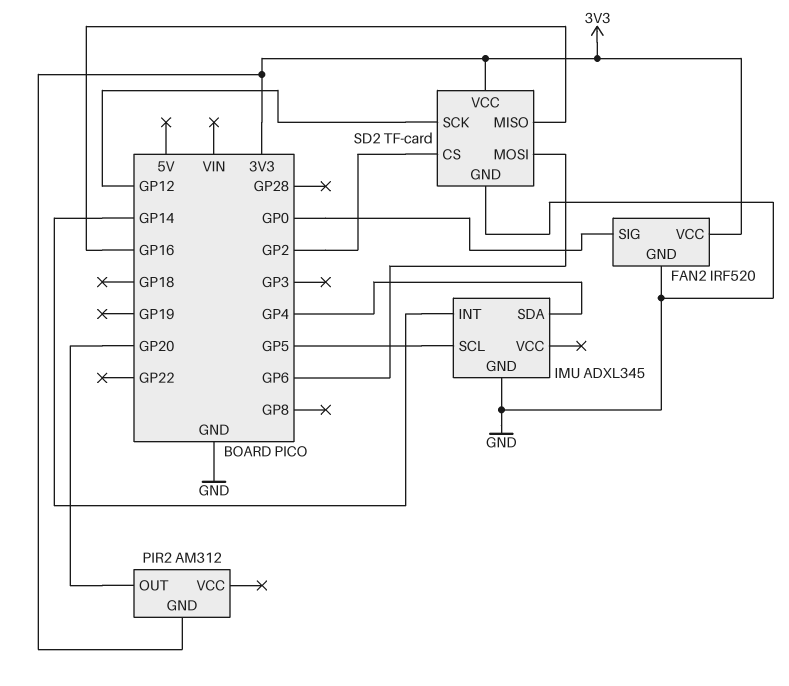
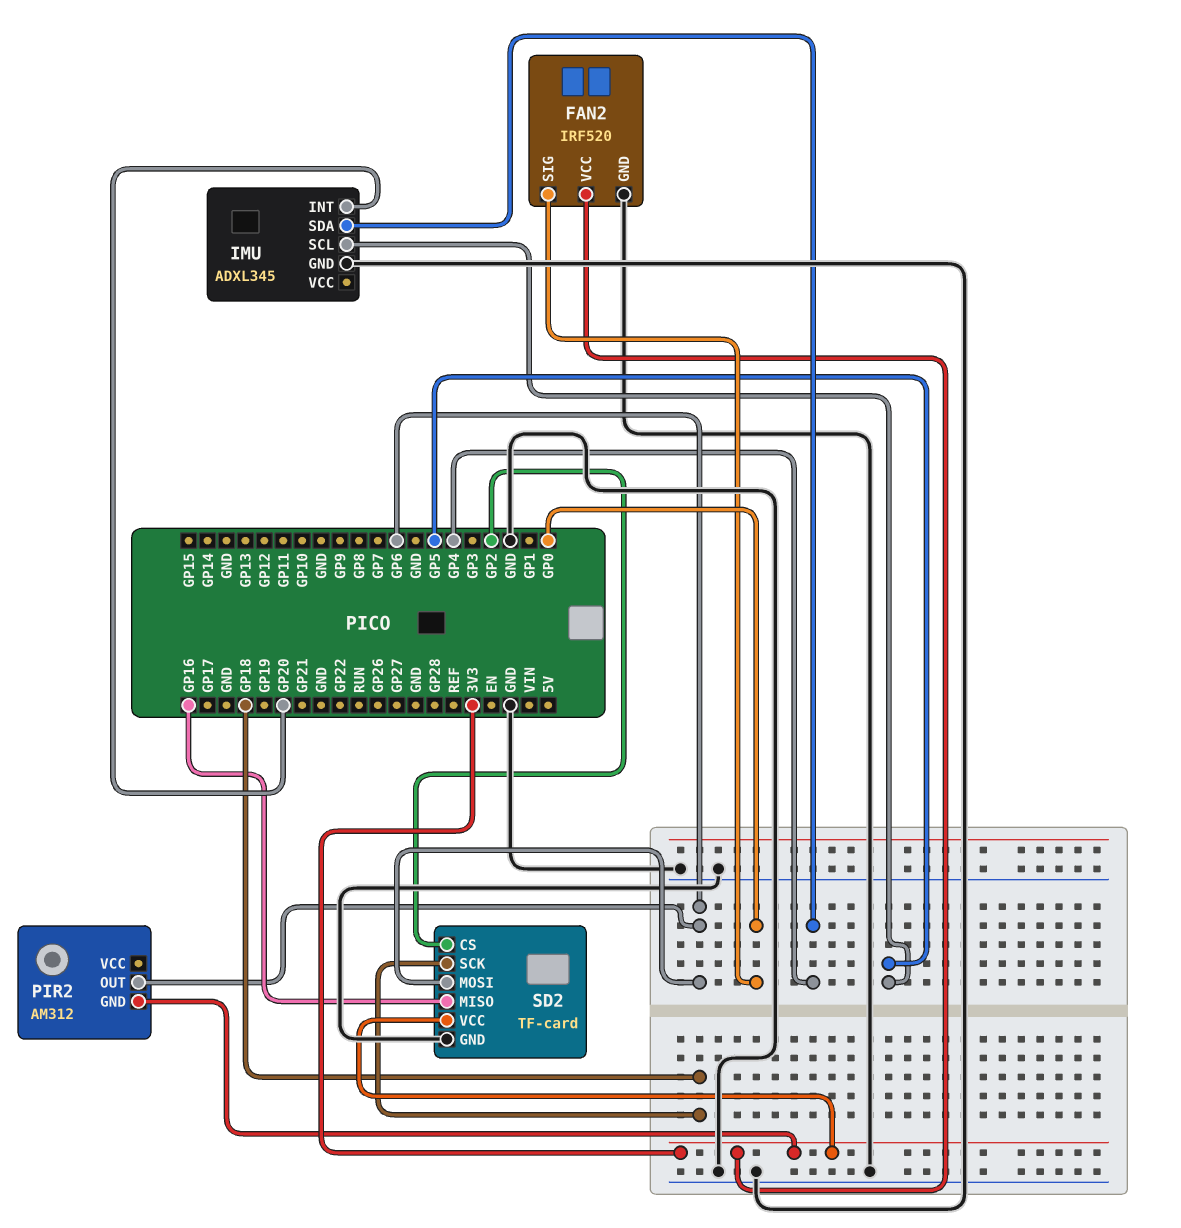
IMU pin INT: GP14 -> GP20
PIR2 pin OUT: GP20 -> GP6
SD2 pin SCK: GP12 -> GP18

